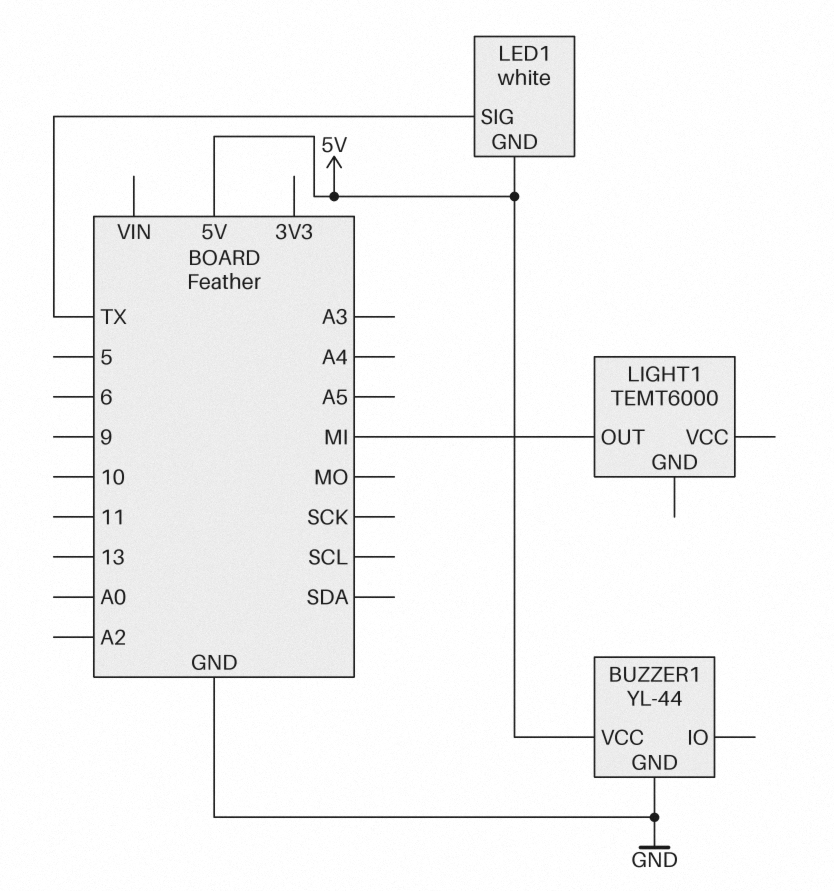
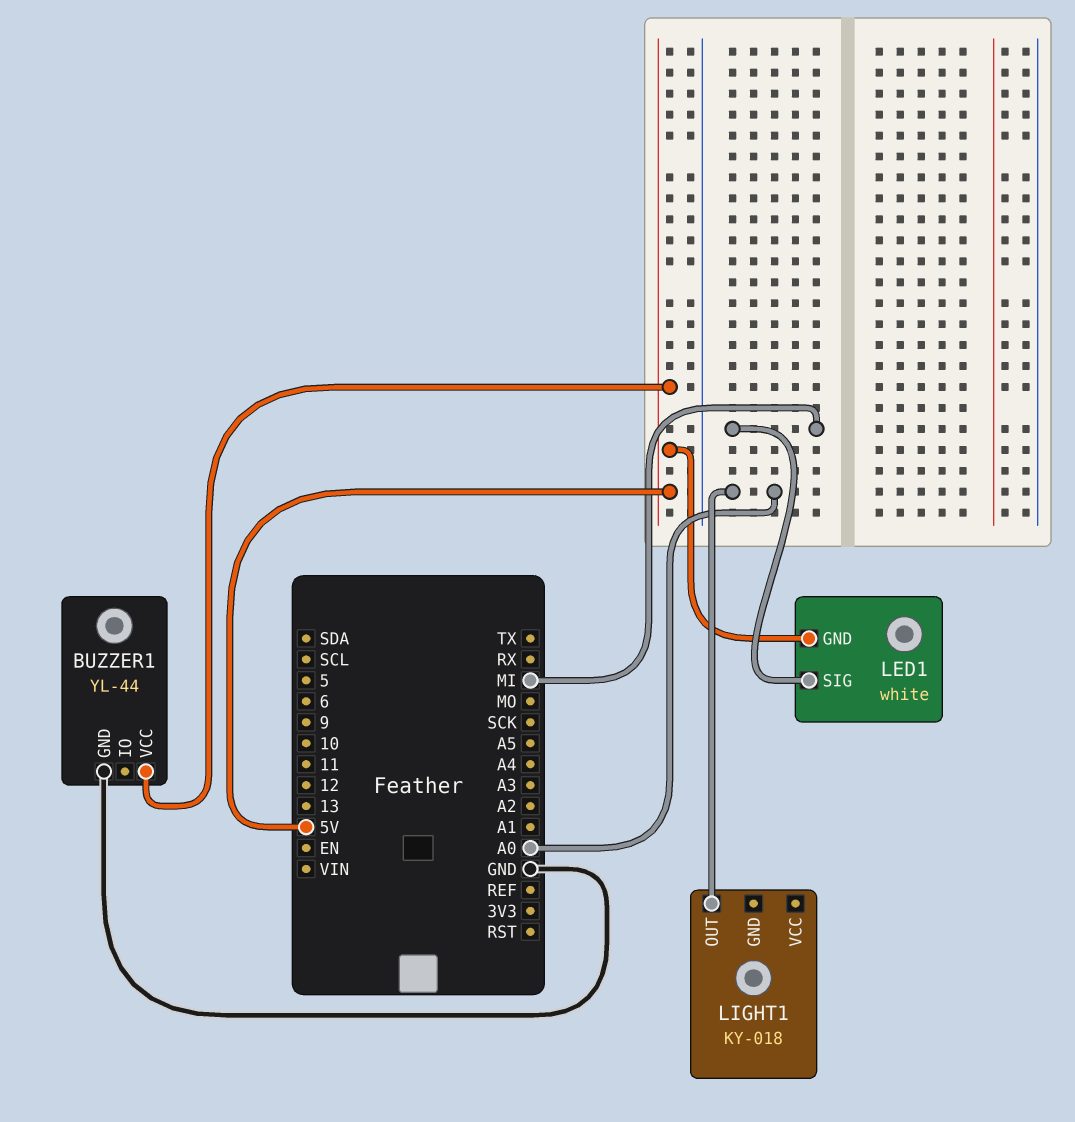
LED1 pin SIG: TX -> MI
LIGHT1: TEMT6000 -> KY-018
LIGHT1 pin OUT: MI -> A0

